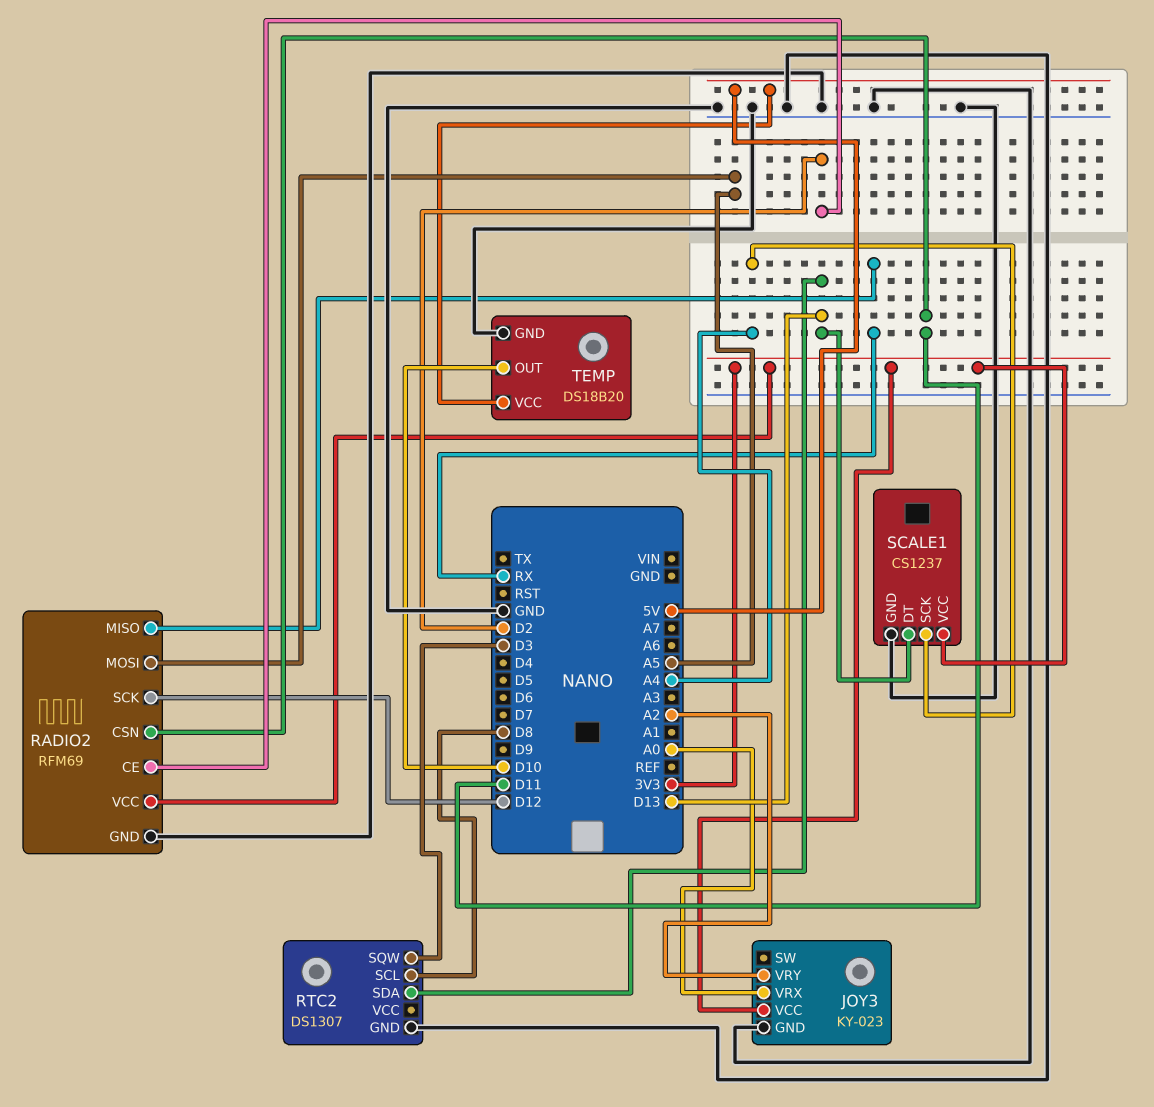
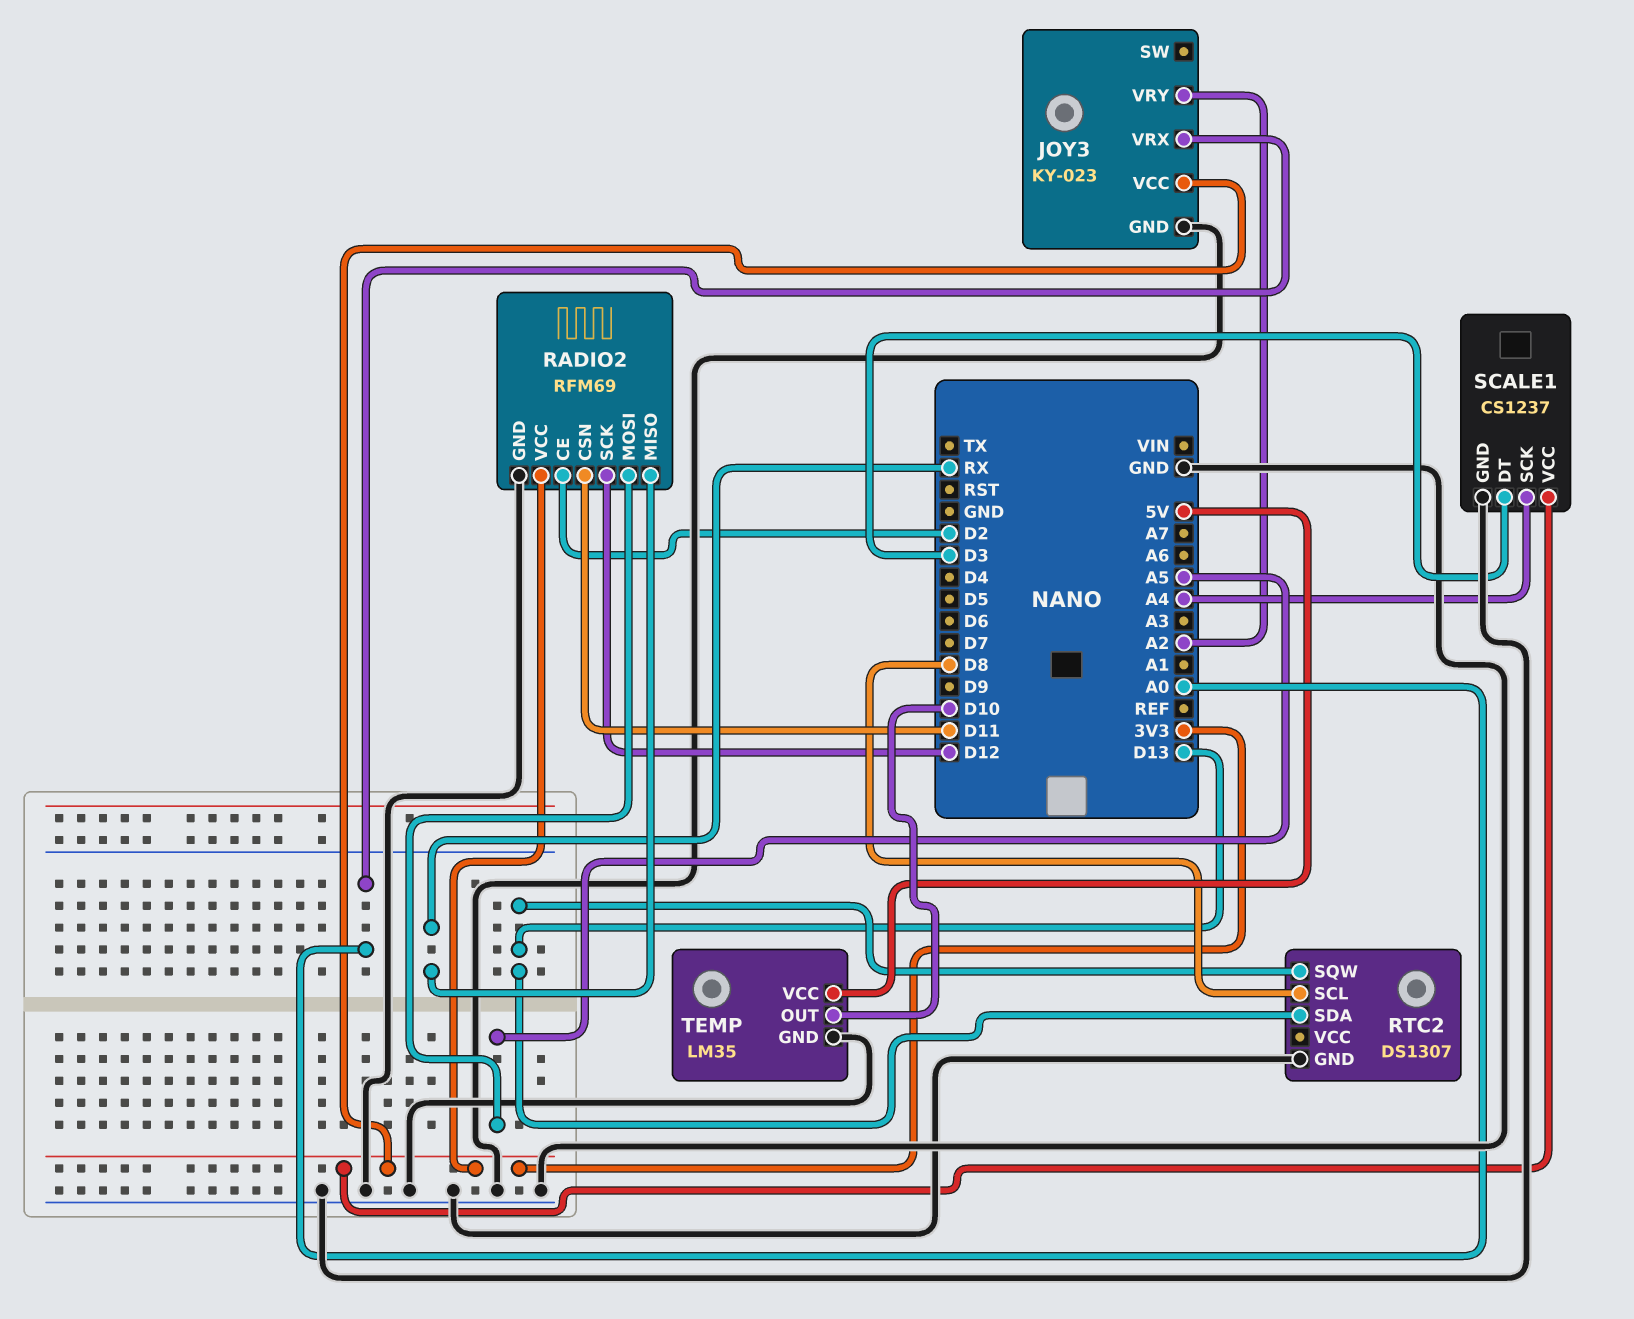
RTC2 pin SQW: D3 -> D13
SCALE1 pin DT: D13 -> D3
TEMP: DS18B20 -> LM35

